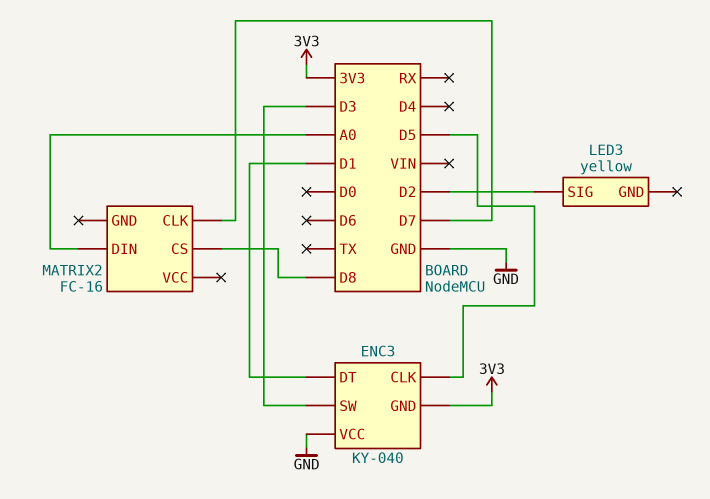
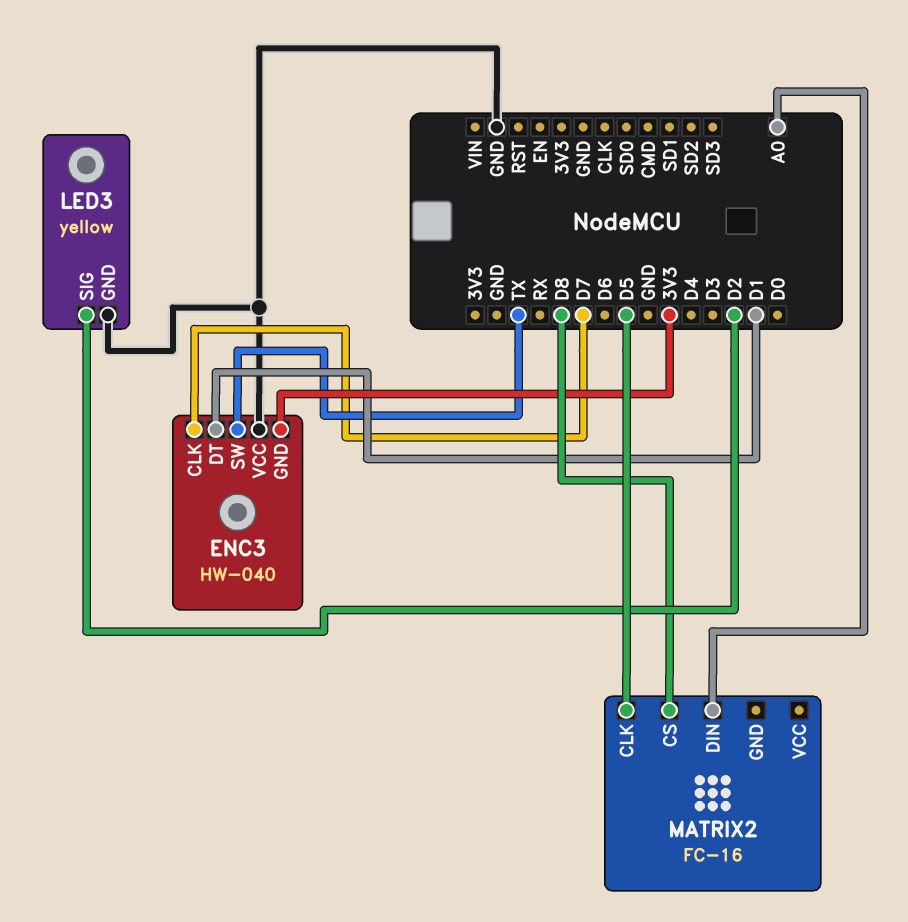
ENC3: KY-040 -> HW-040
ENC3 pin CLK: D5 -> D7
ENC3 pin SW: D3 -> TX
LED3 pin GND: none -> GND
MATRIX2 pin CLK: D7 -> D5

